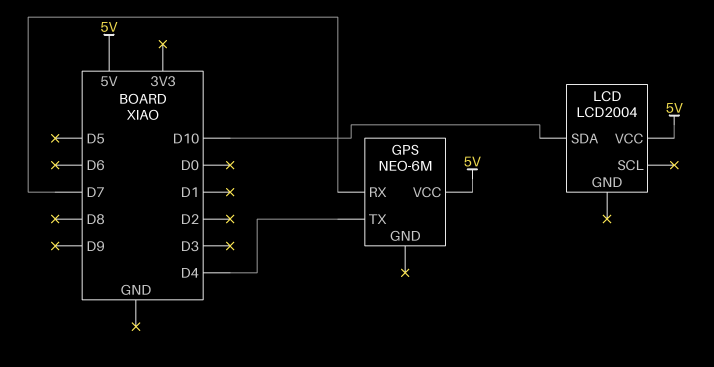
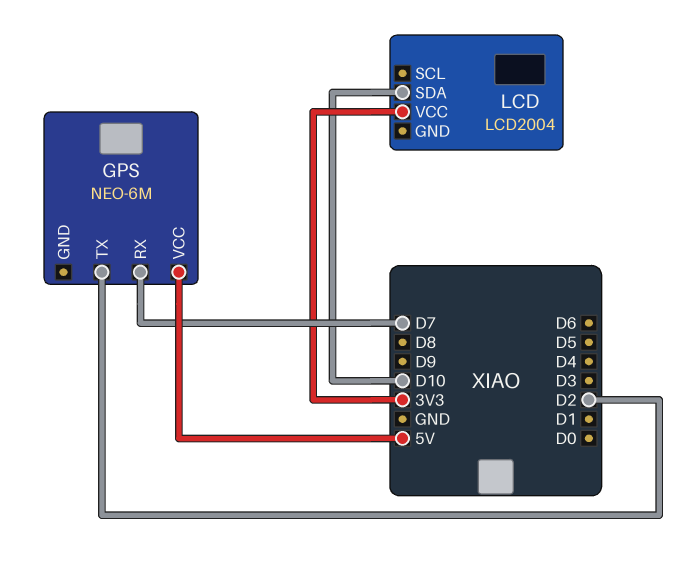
GPS pin TX: D4 -> D2
LCD pin VCC: 5V -> 3V3

